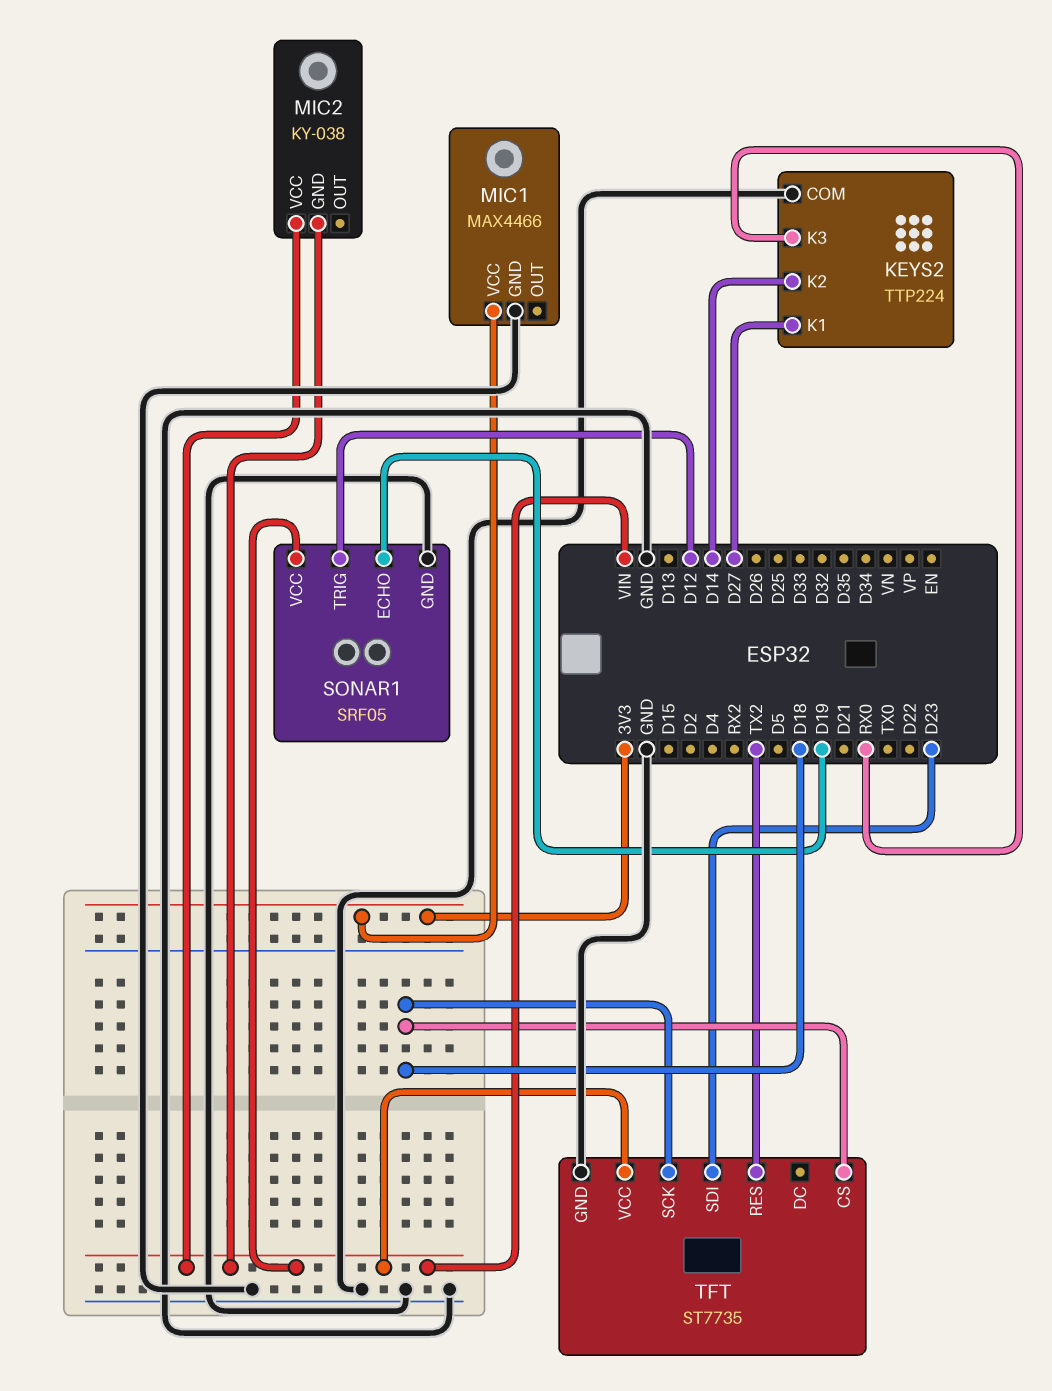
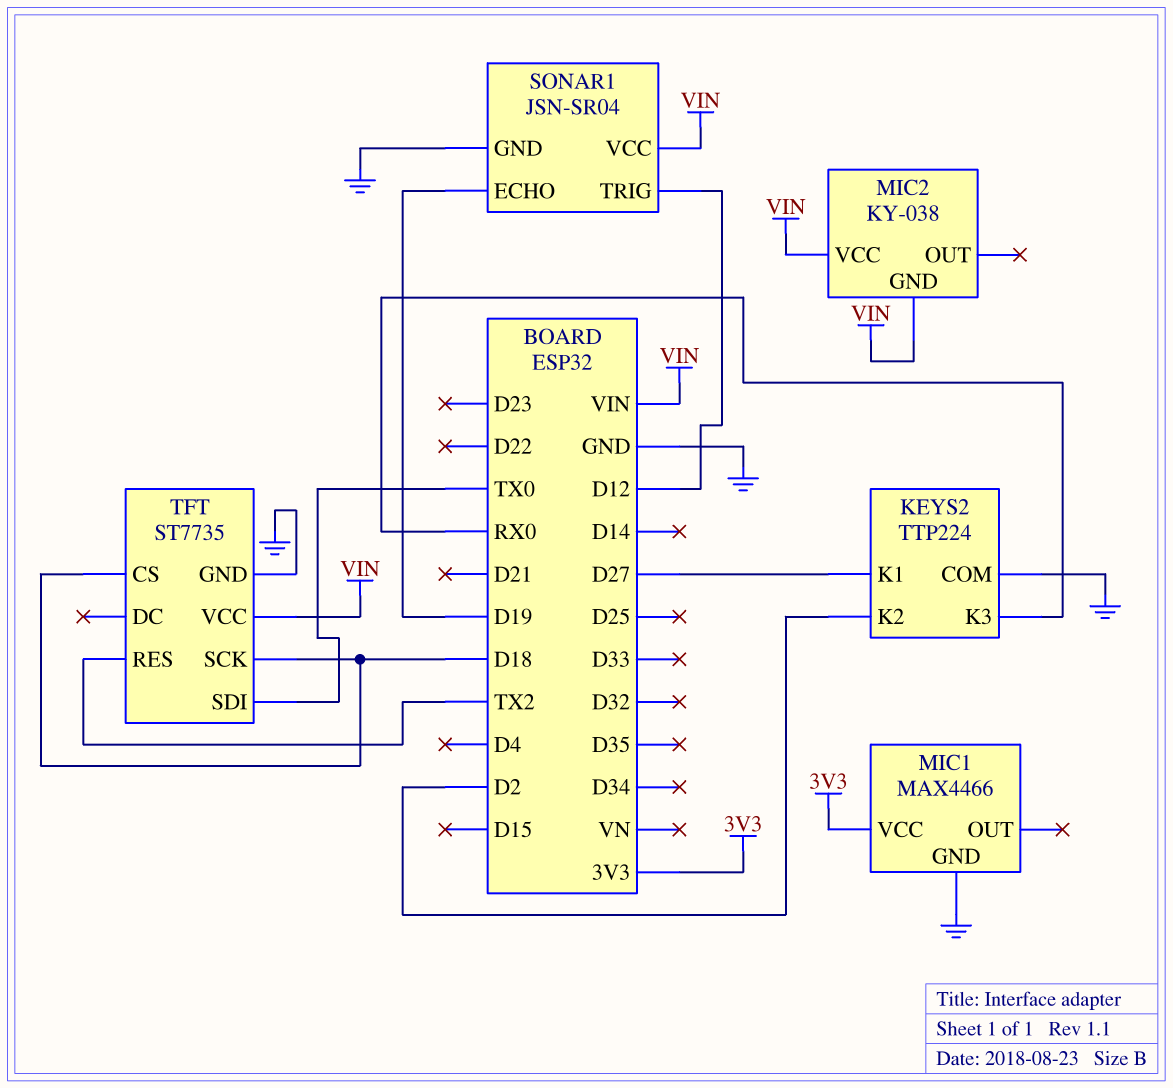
KEYS2 pin K2: D14 -> D2
SONAR1: SRF05 -> JSN-SR04
TFT pin SDI: D23 -> TX0

